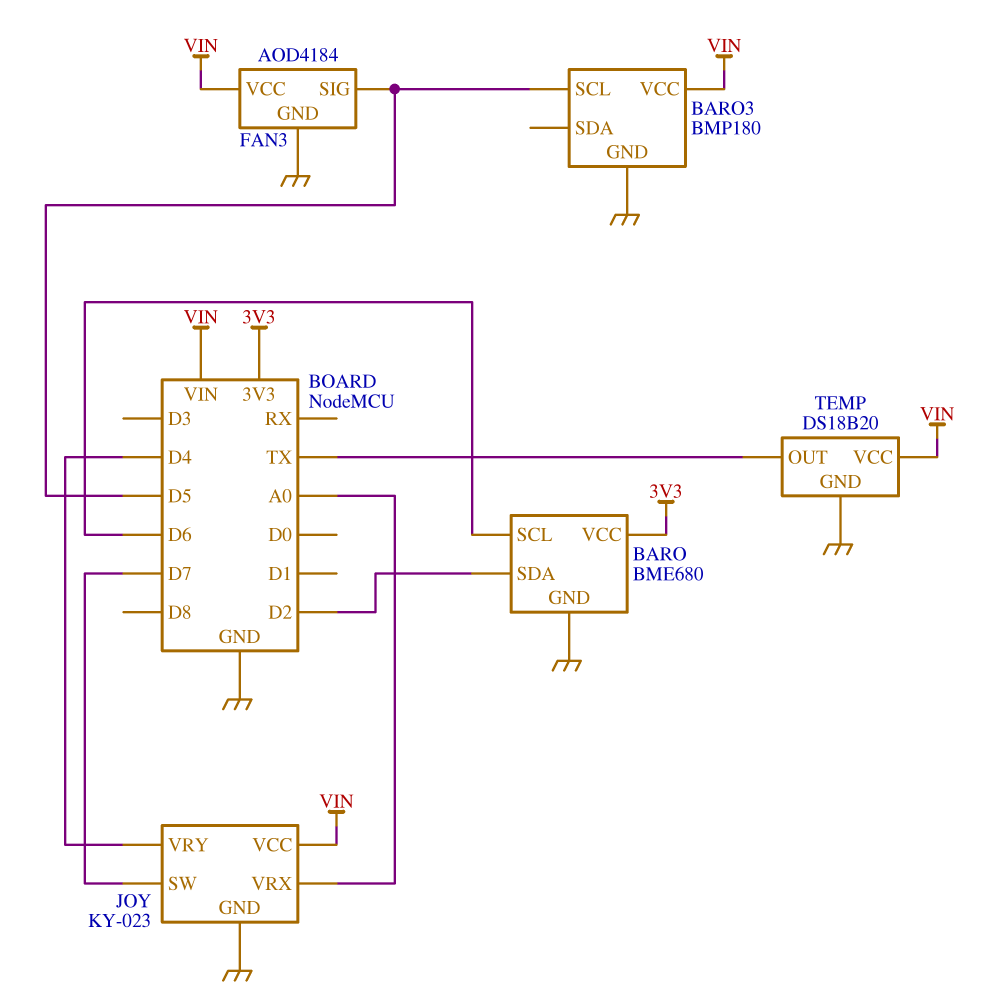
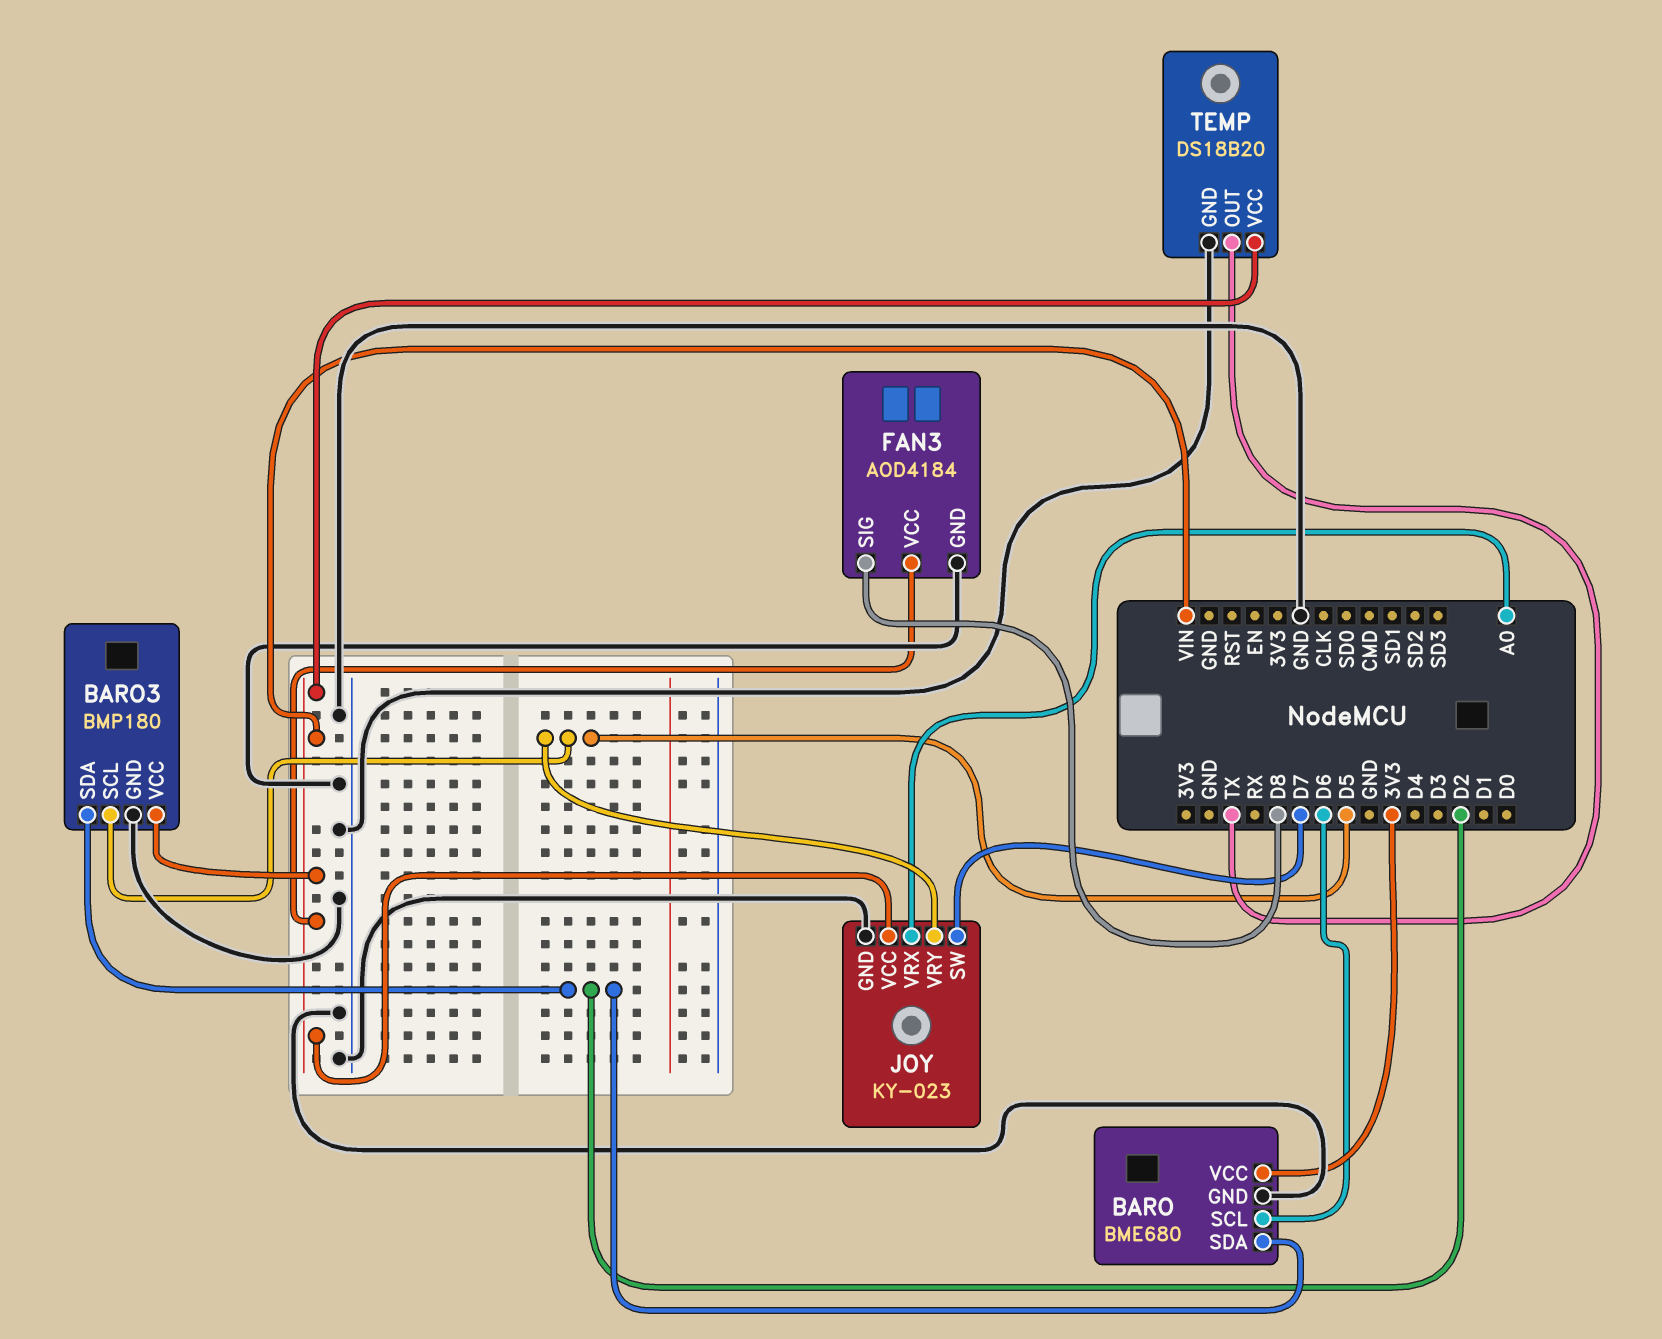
BARO3 pin SDA: none -> D2
FAN3 pin SIG: D5 -> D8
JOY pin VRY: D4 -> D5

